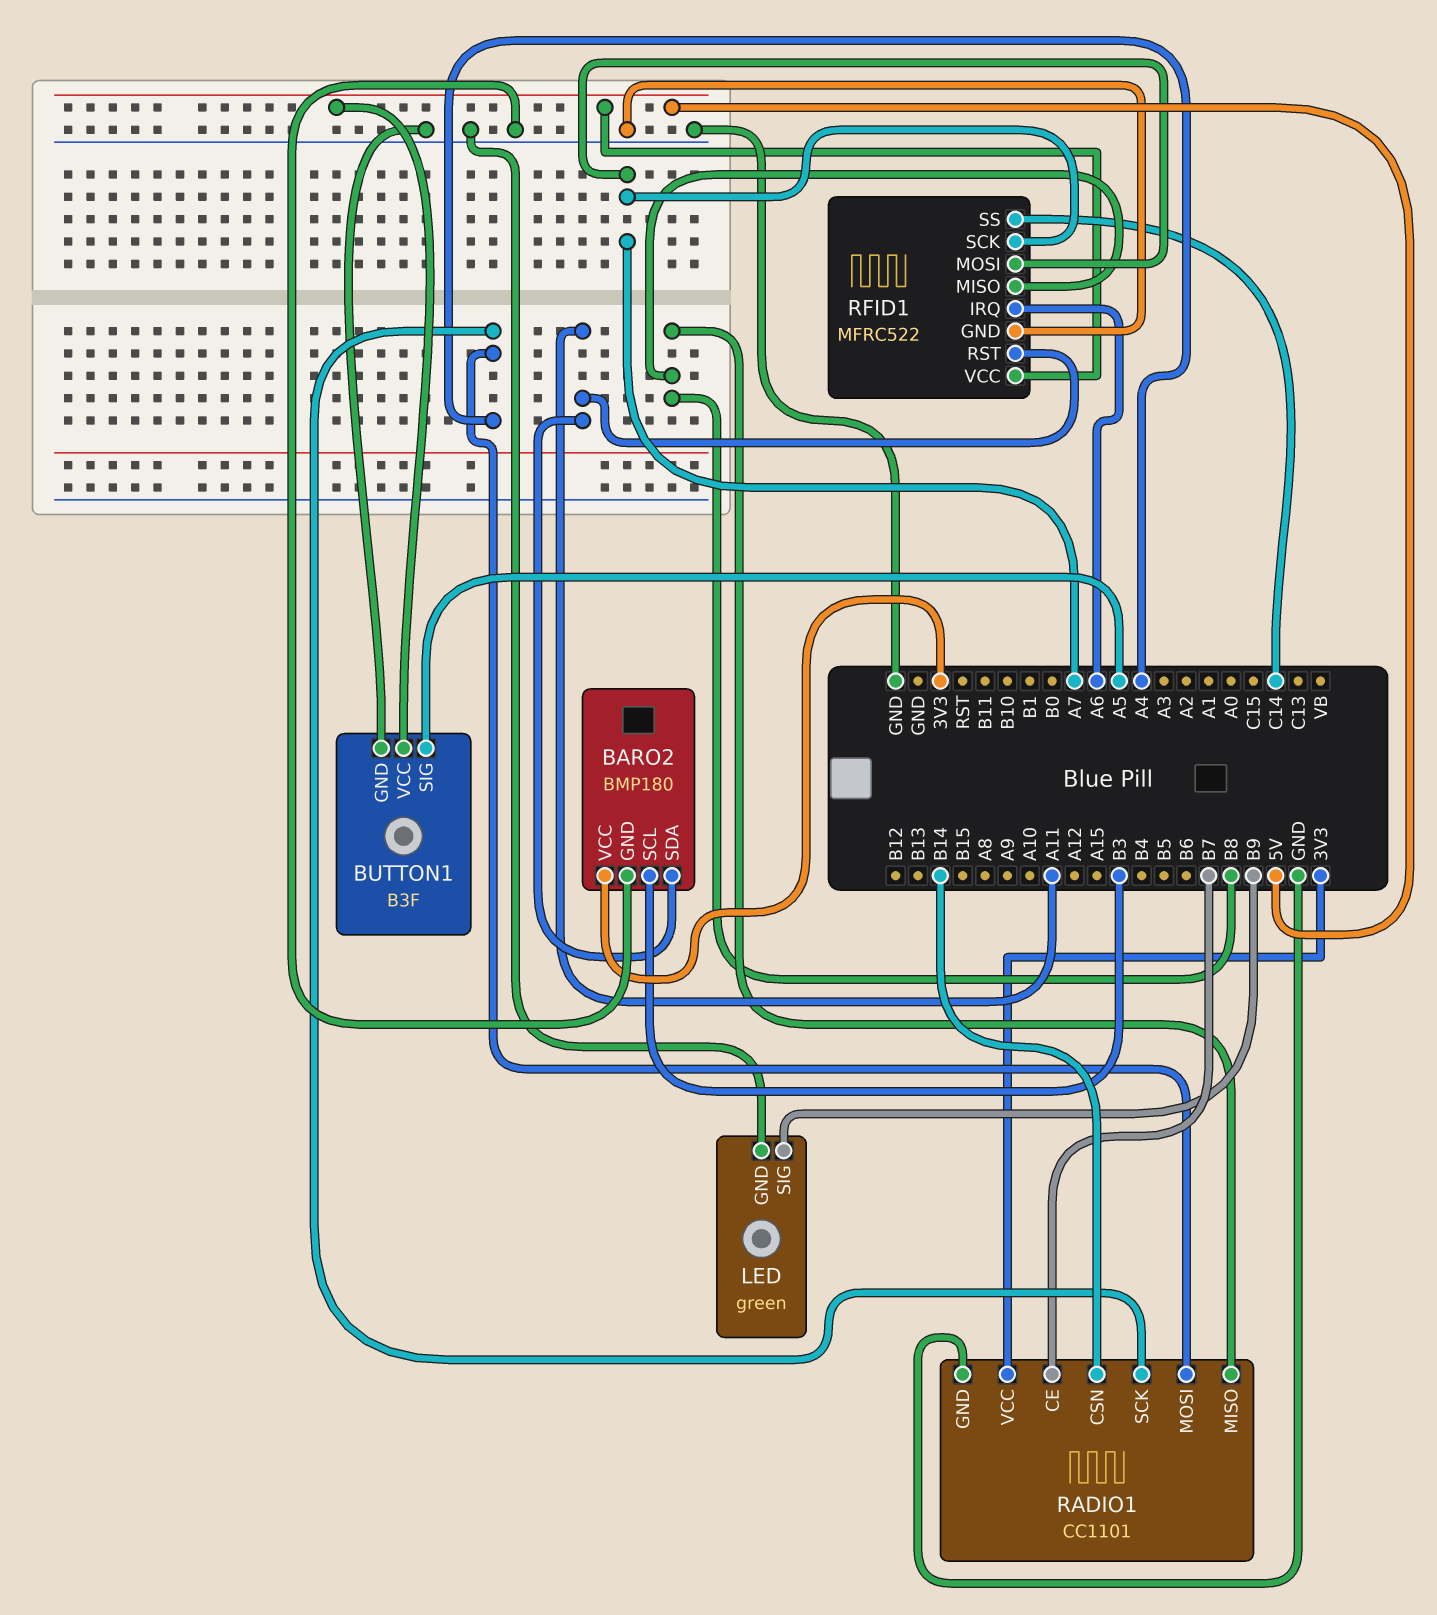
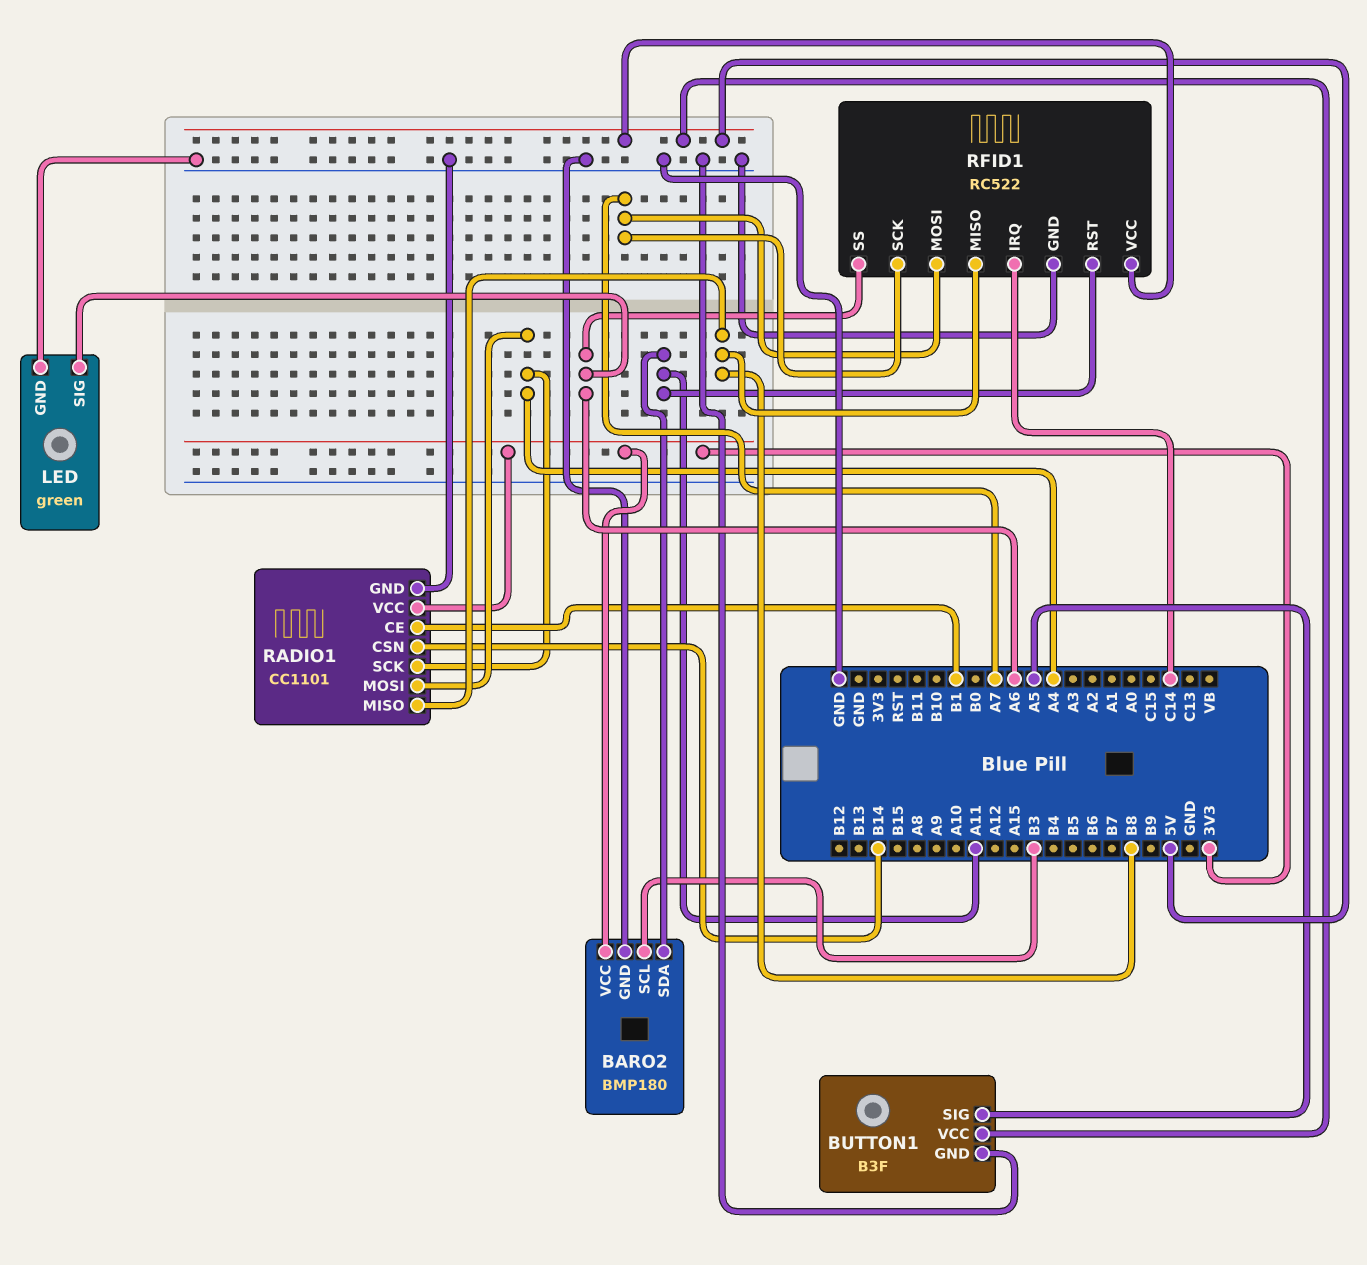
LED pin SIG: B9 -> A6
RADIO1 pin CE: B7 -> B1
RFID1: MFRC522 -> RC522
RFID1 pin IRQ: A6 -> C14
RFID1 pin SS: C14 -> A6

